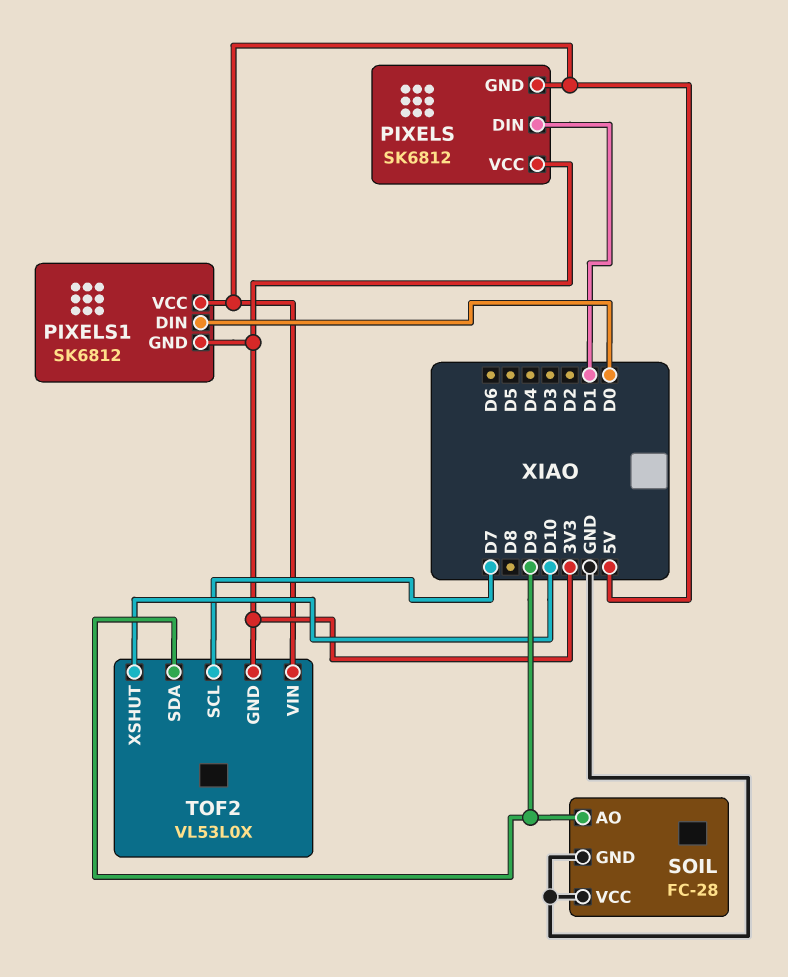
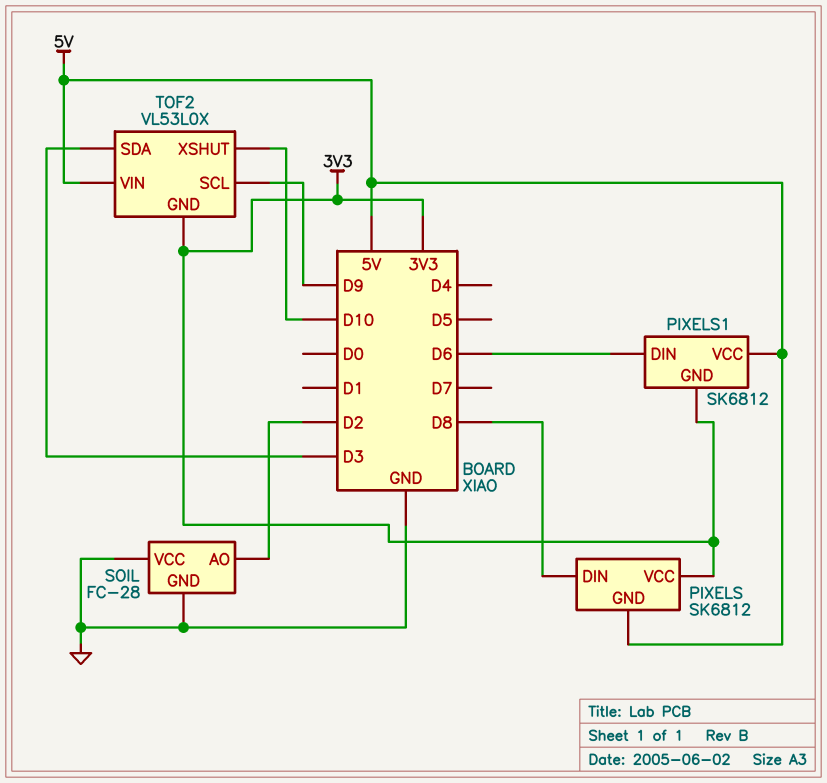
PIXELS pin DIN: D1 -> D8
PIXELS1 pin DIN: D0 -> D6
SOIL pin AO: D9 -> D2
TOF2 pin SCL: D7 -> D9
TOF2 pin SDA: D9 -> D3

